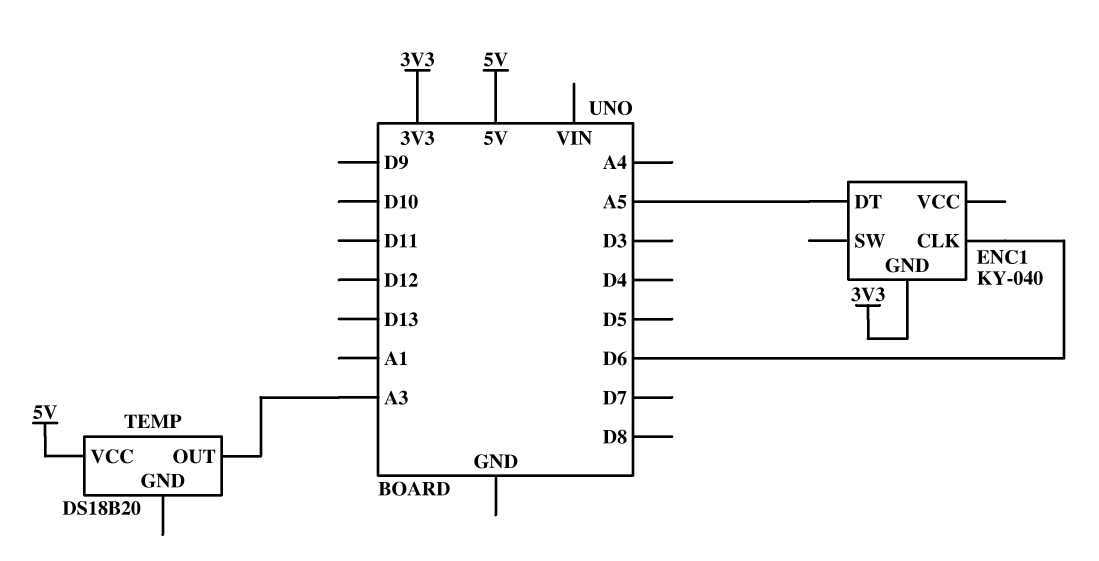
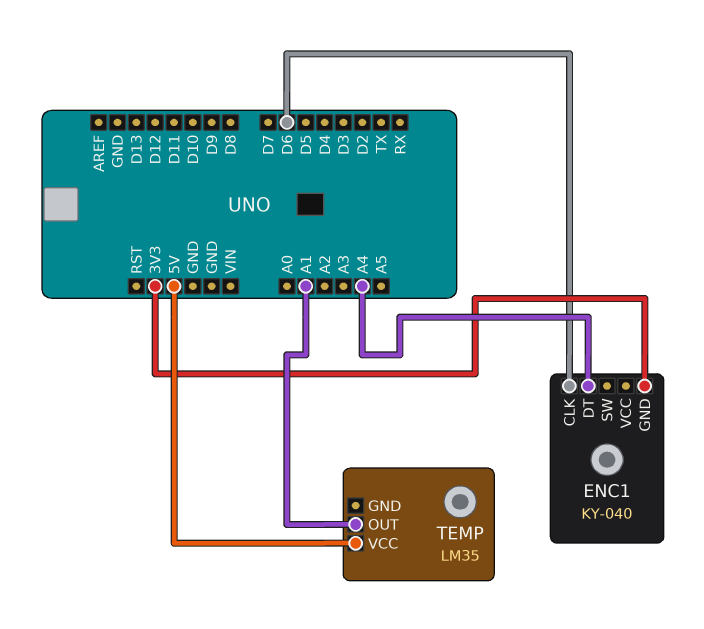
ENC1 pin DT: A5 -> A4
TEMP: DS18B20 -> LM35
TEMP pin OUT: A3 -> A1

